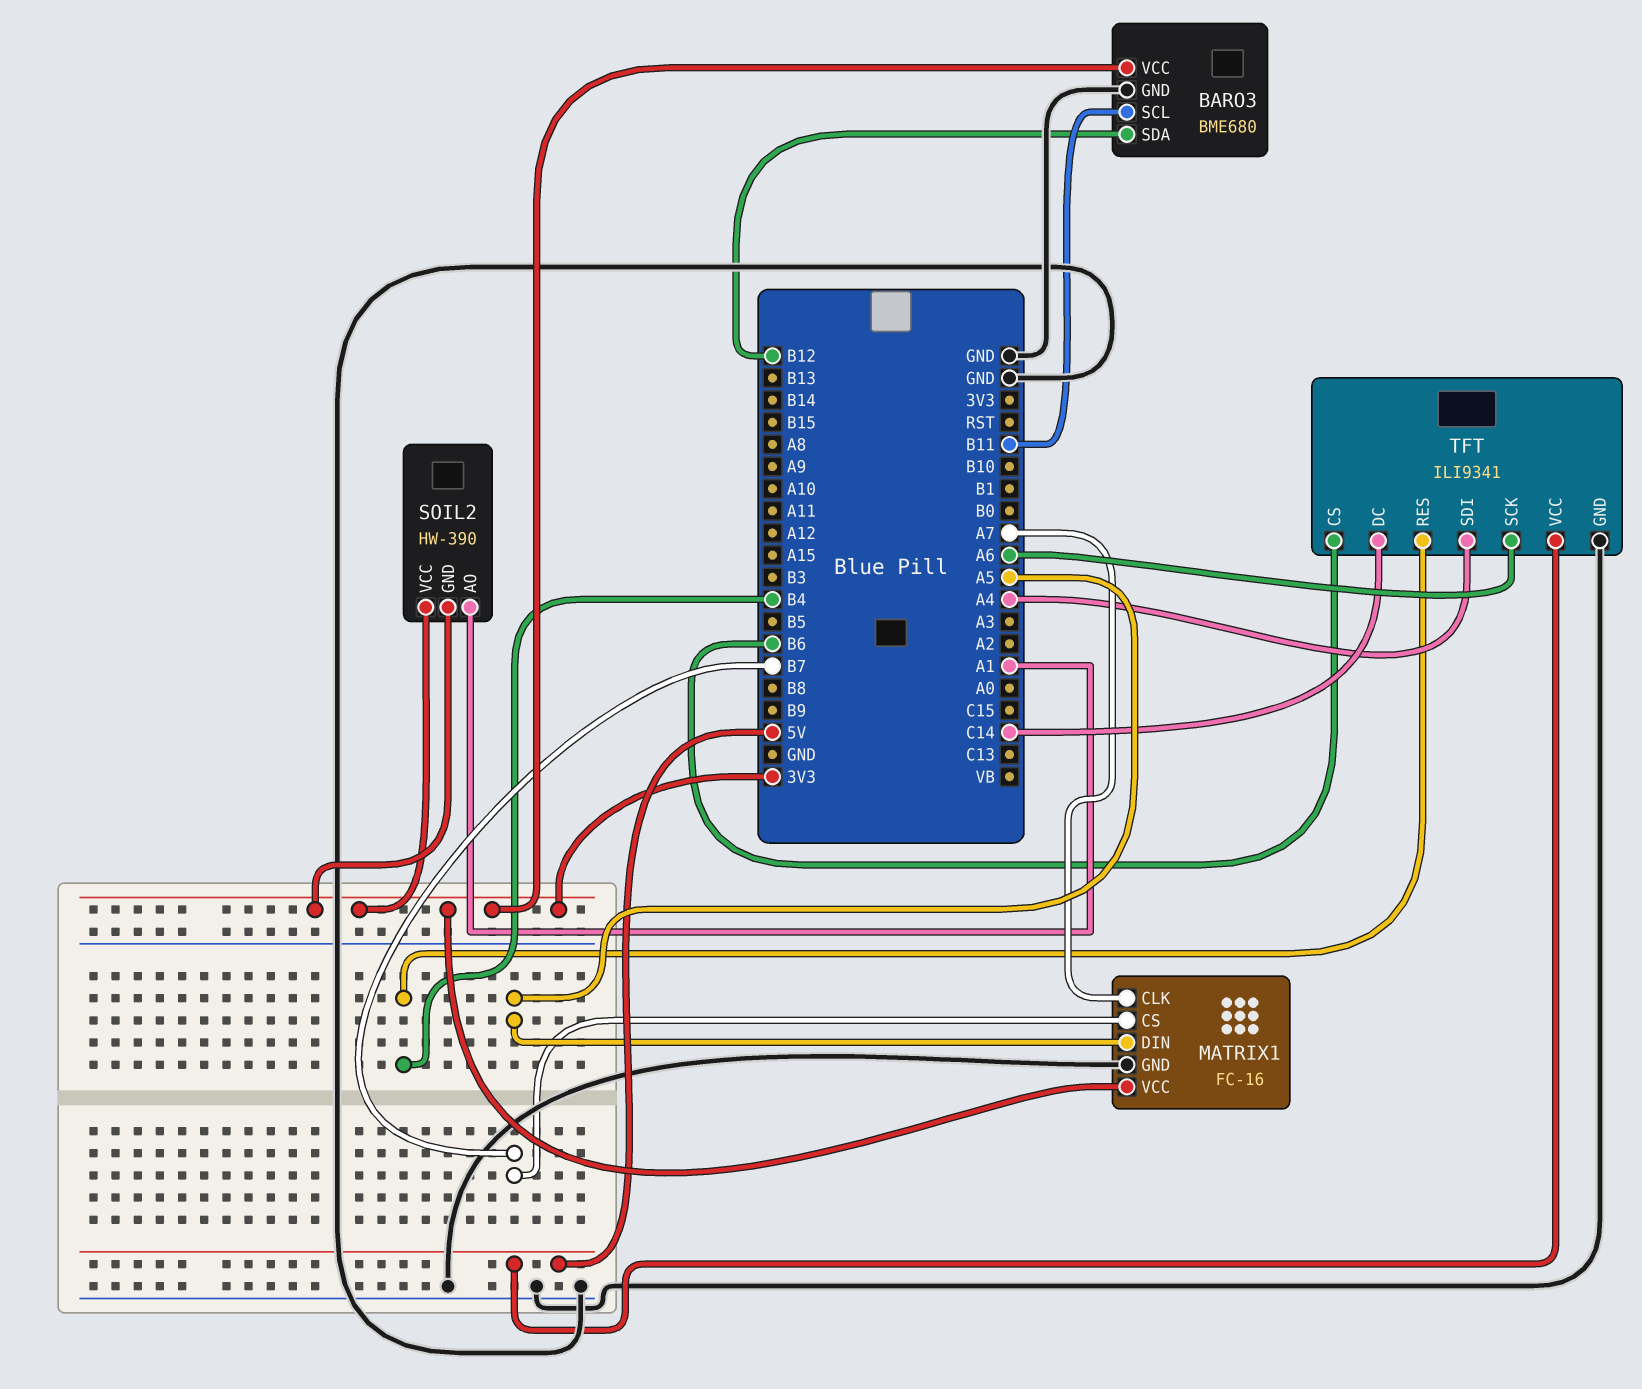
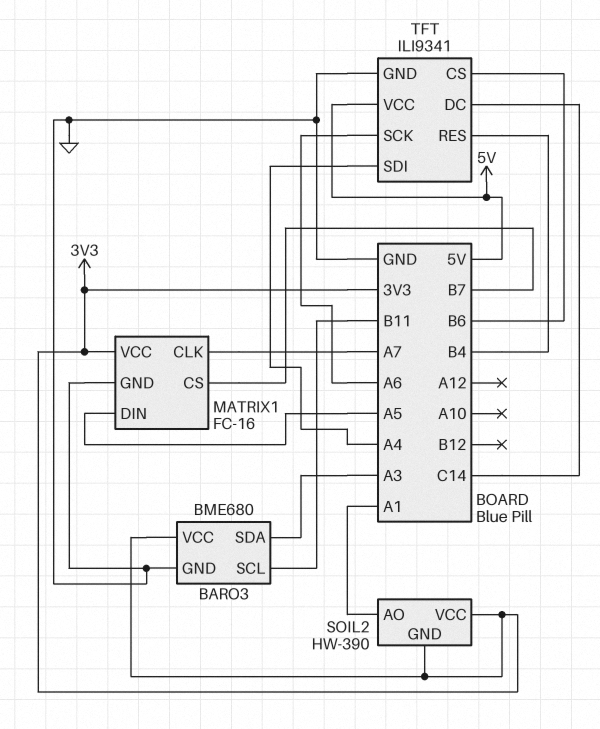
BARO3 pin SDA: B12 -> A3

